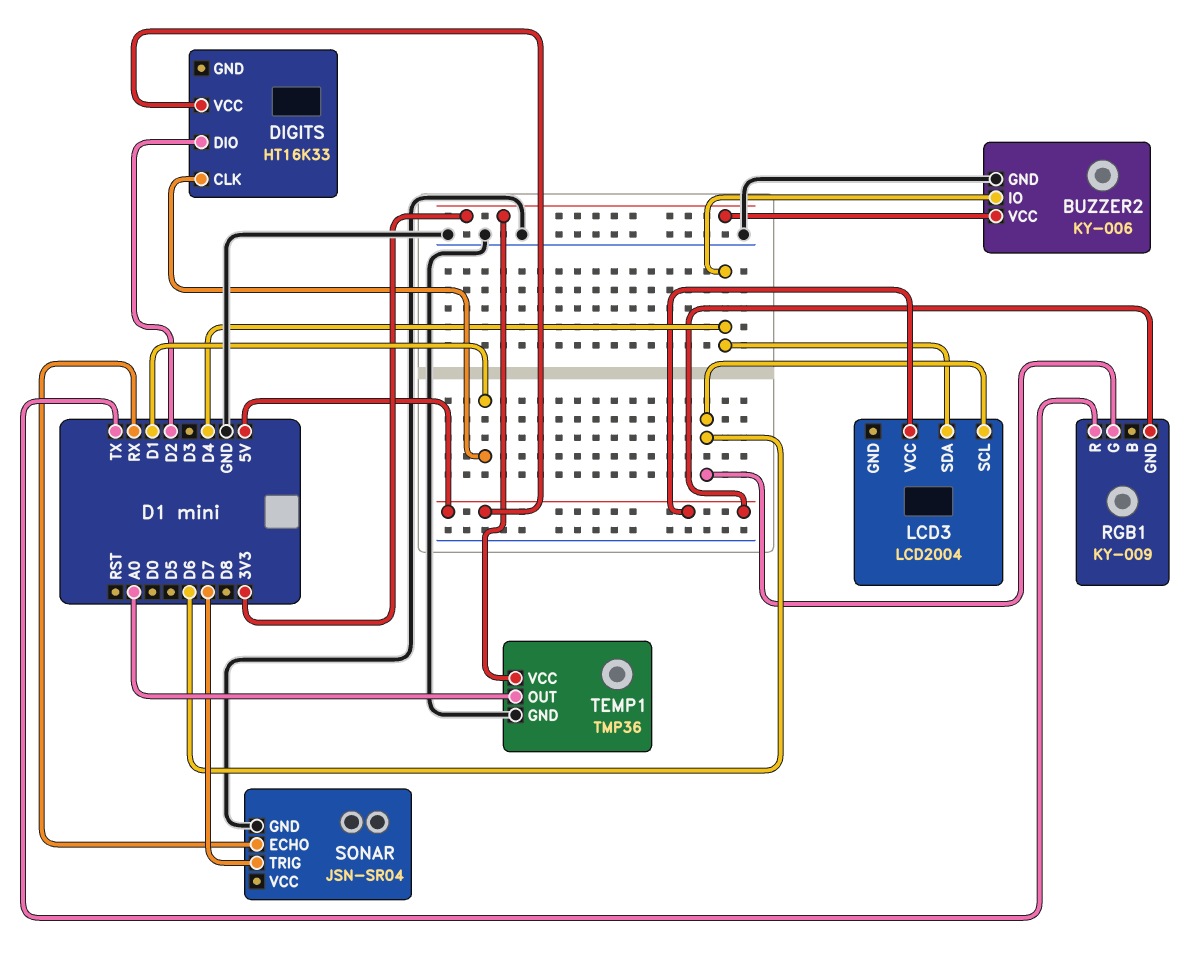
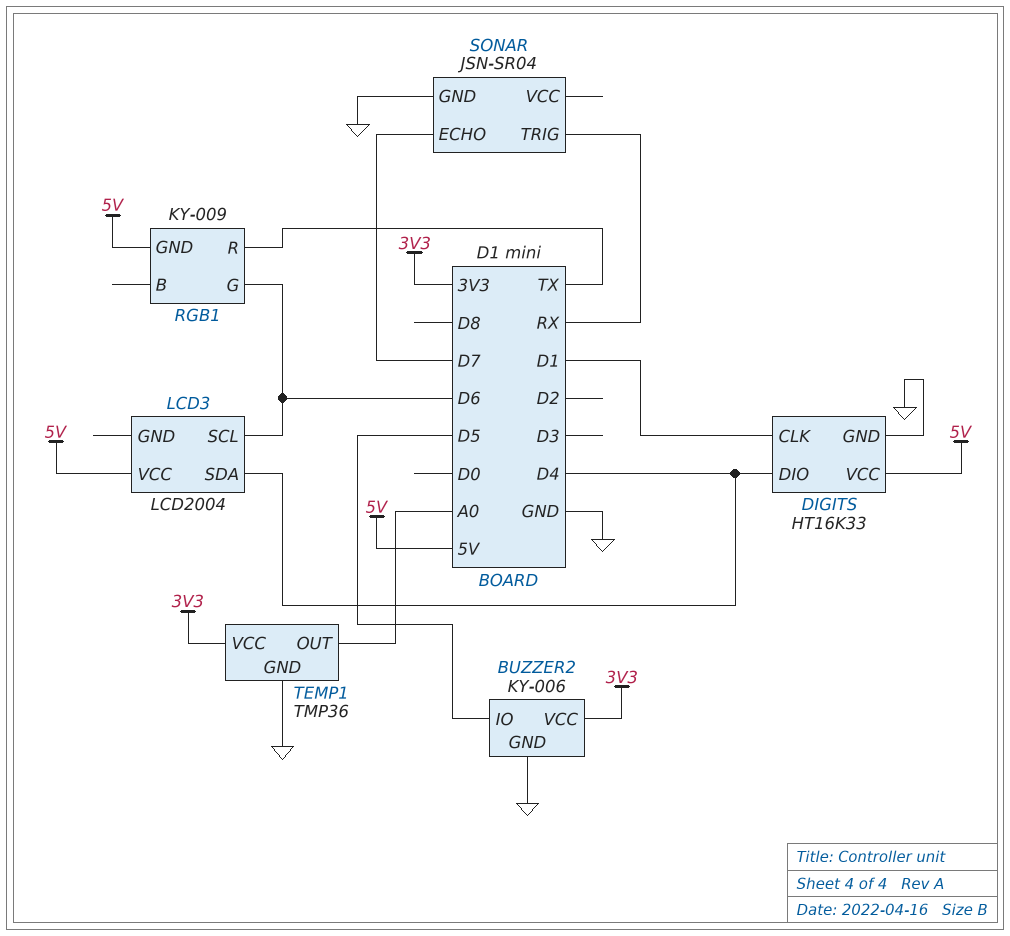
BUZZER2 pin IO: D4 -> D5
DIGITS pin DIO: D2 -> D4
DIGITS pin GND: none -> GND
SONAR pin ECHO: RX -> D7
SONAR pin TRIG: D7 -> RX

